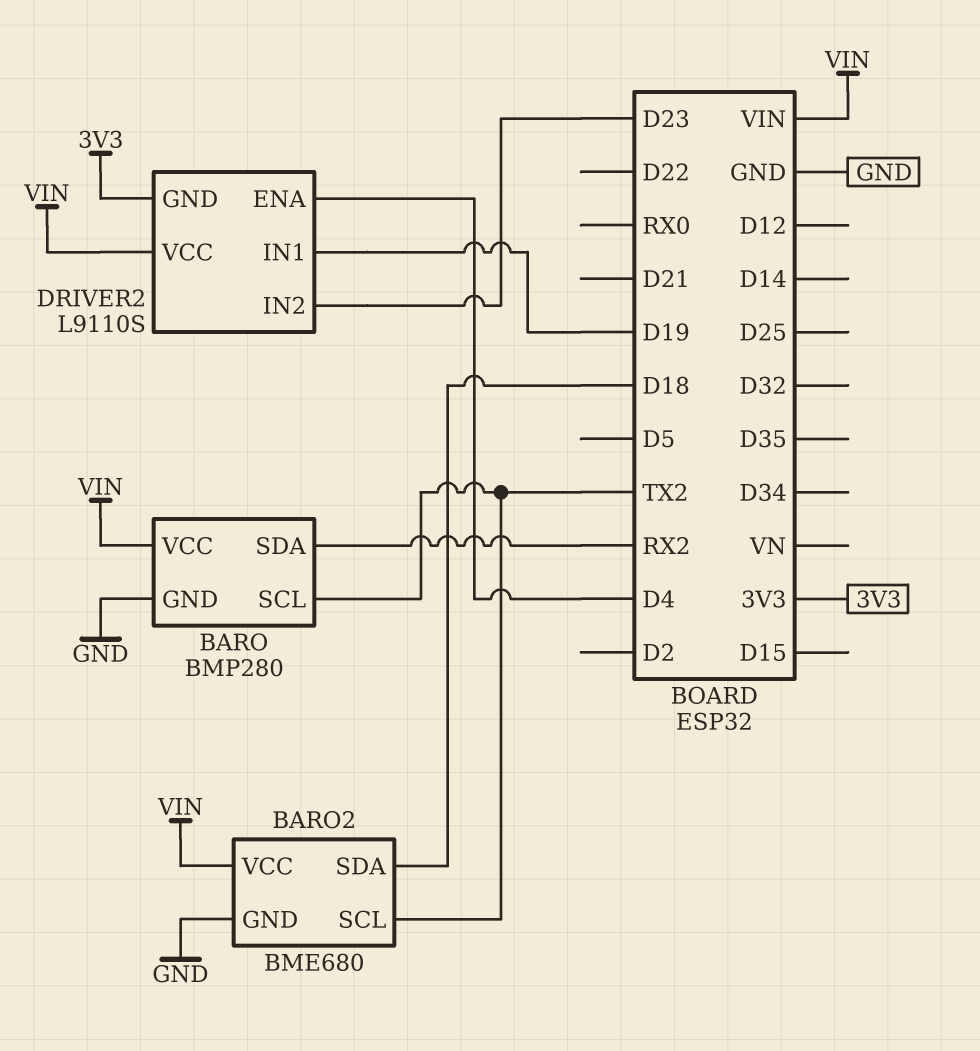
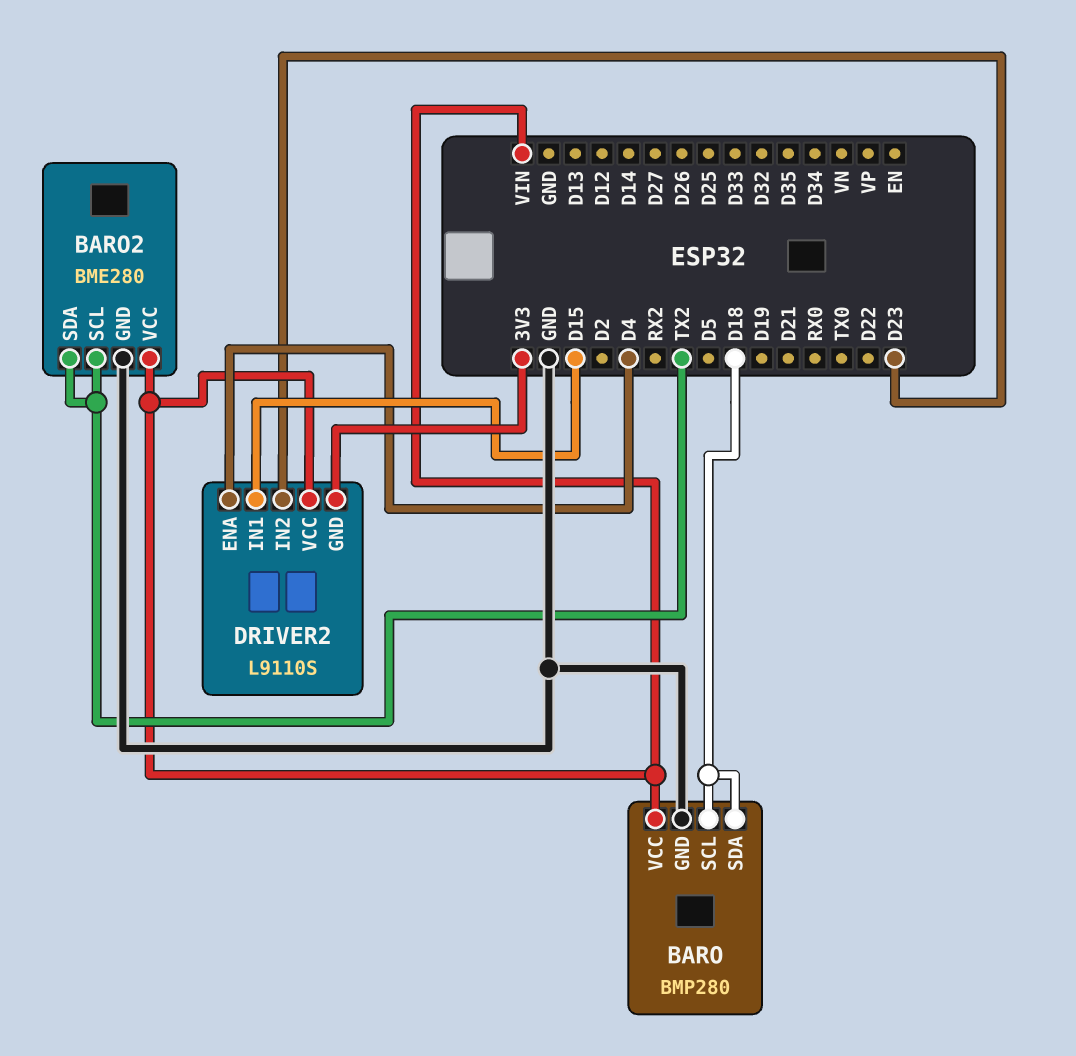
BARO pin SCL: TX2 -> D18
BARO pin SDA: RX2 -> D18
BARO2: BME680 -> BME280
BARO2 pin SDA: D18 -> TX2
DRIVER2 pin IN1: D19 -> D15

